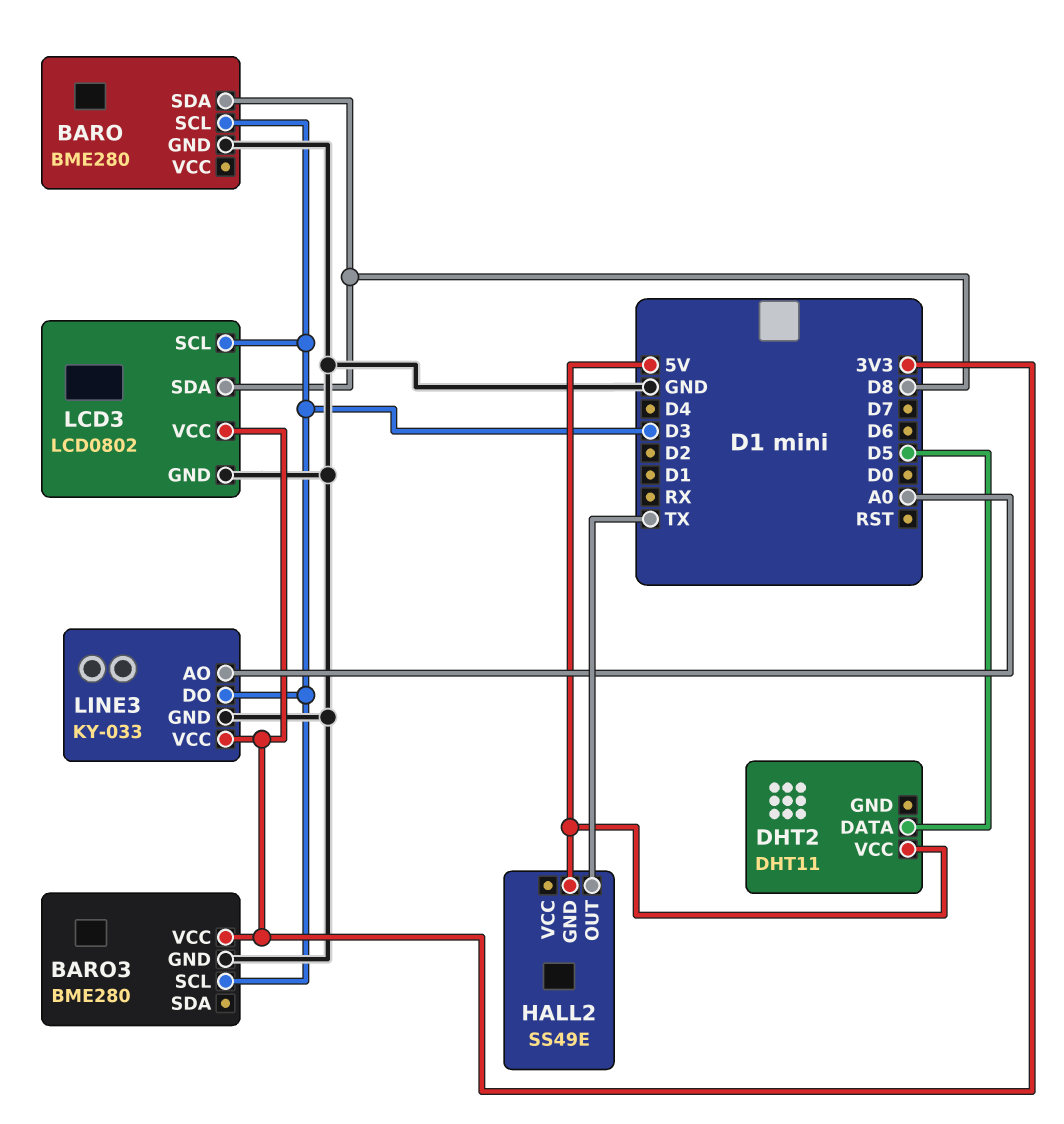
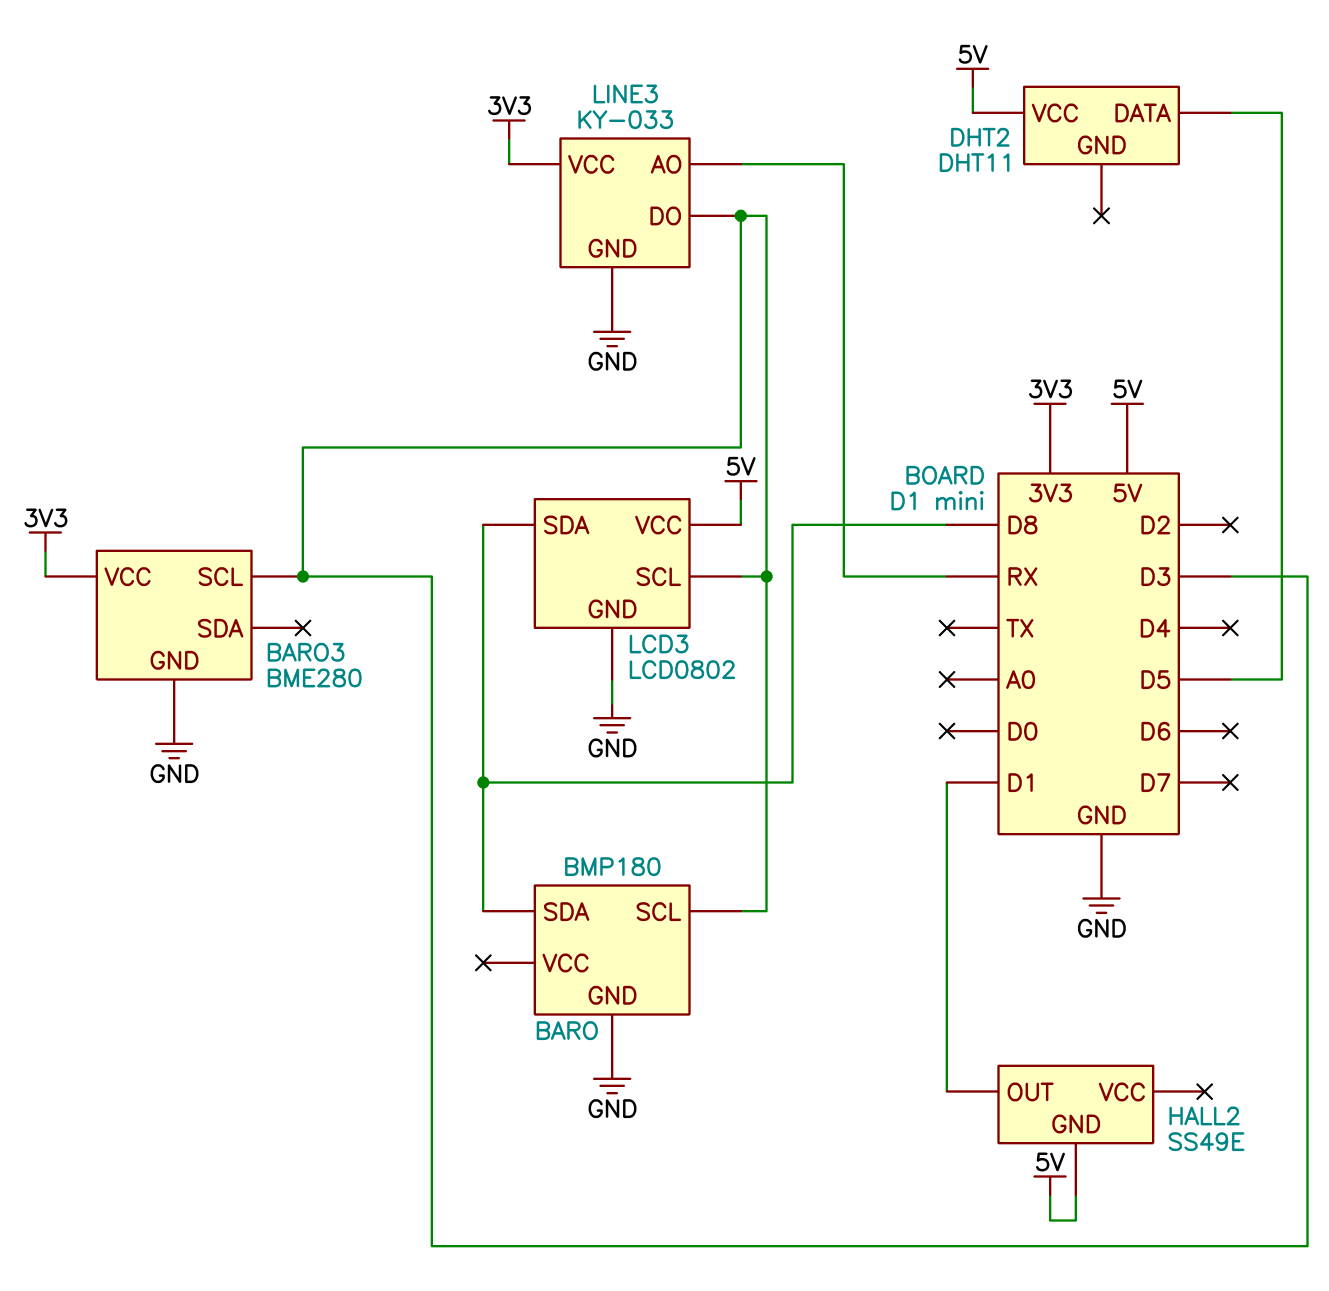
BARO: BME280 -> BMP180
HALL2 pin OUT: TX -> D1
LCD3 pin VCC: 3V3 -> 5V
LINE3 pin AO: A0 -> RX

